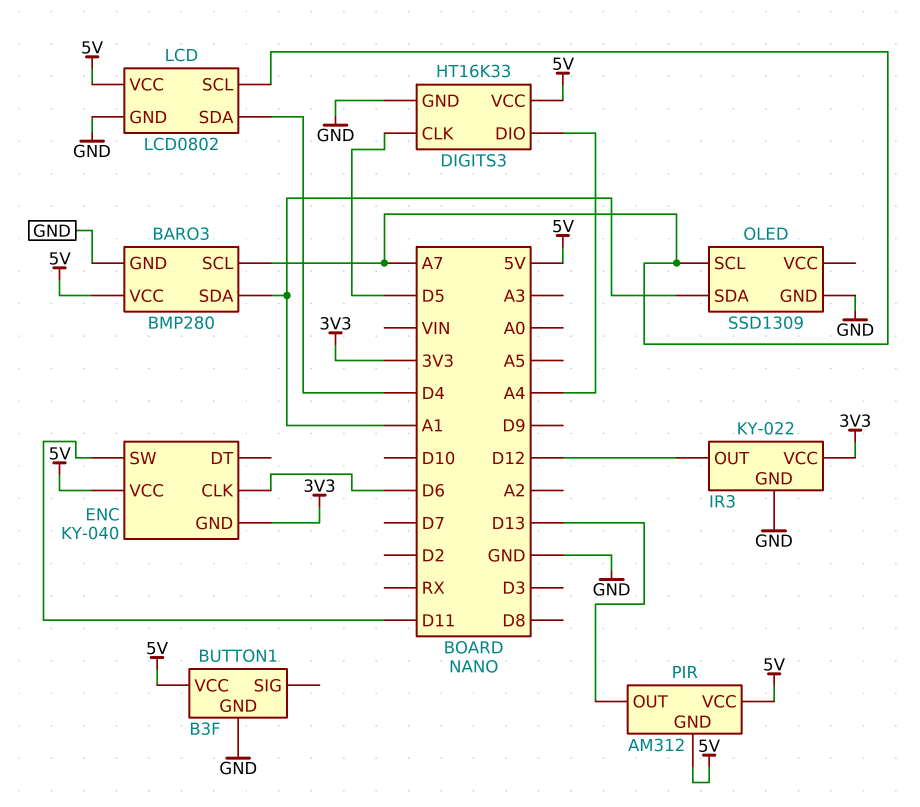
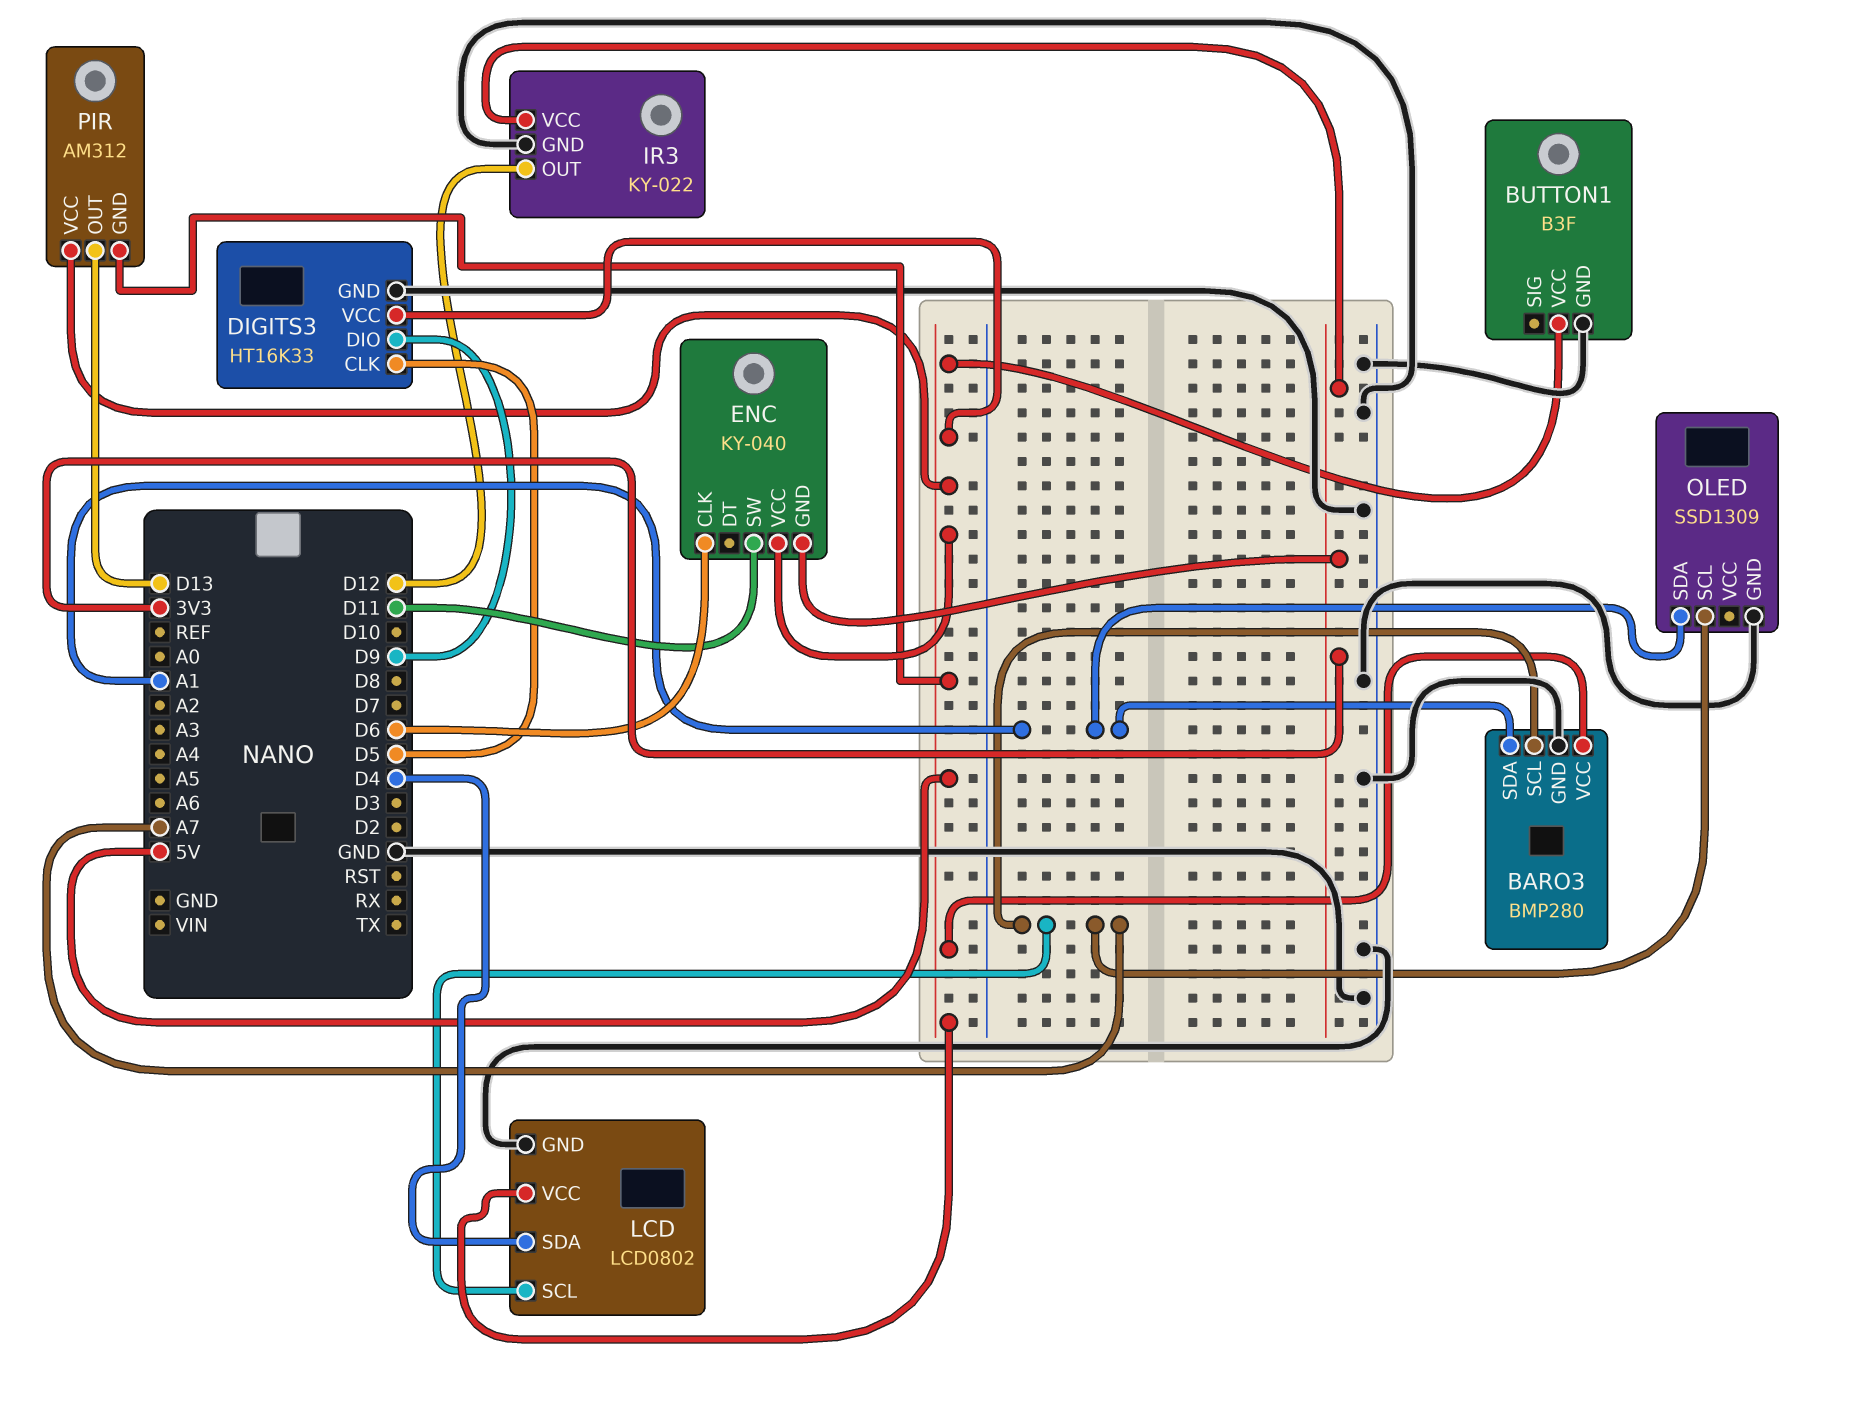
DIGITS3 pin DIO: A4 -> D9

